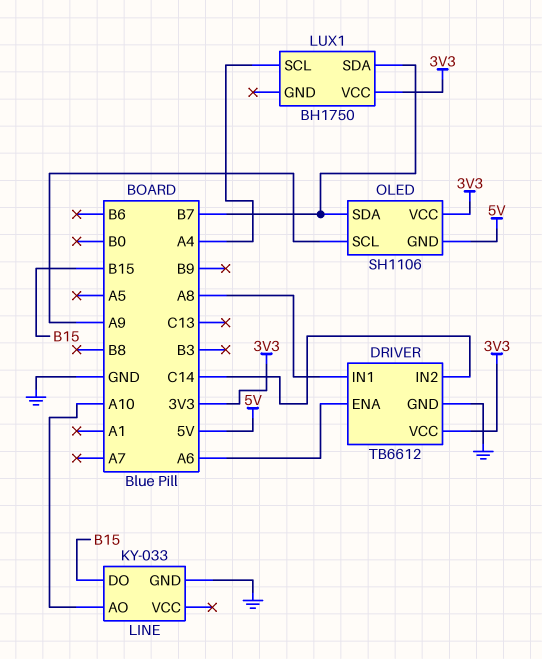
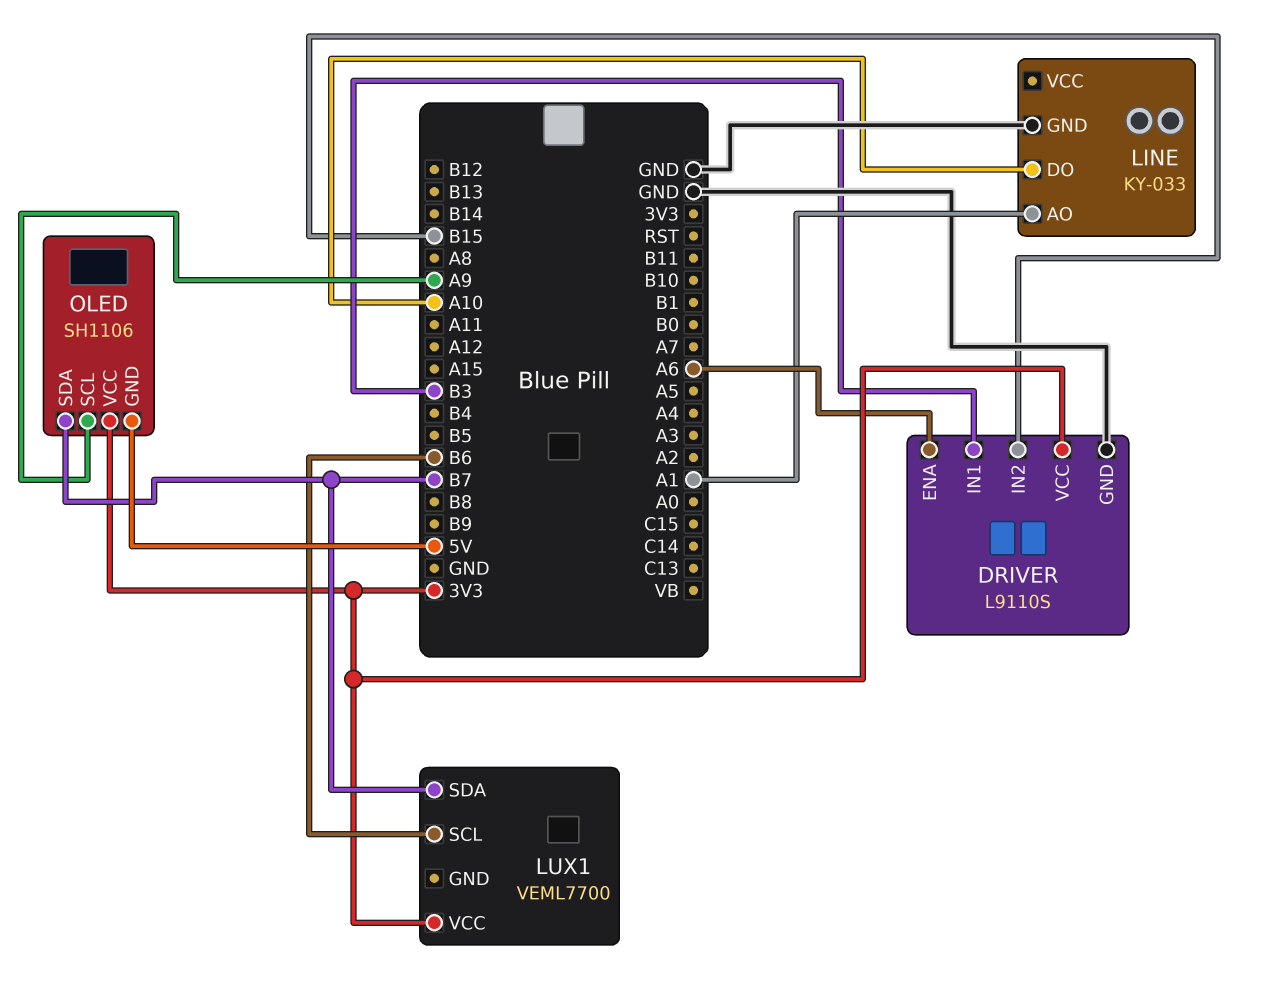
DRIVER: TB6612 -> L9110S
DRIVER pin IN1: A8 -> B3
DRIVER pin IN2: C14 -> B15
LINE pin AO: A10 -> A1
LINE pin DO: B15 -> A10
LUX1: BH1750 -> VEML7700
LUX1 pin SCL: A4 -> B6

